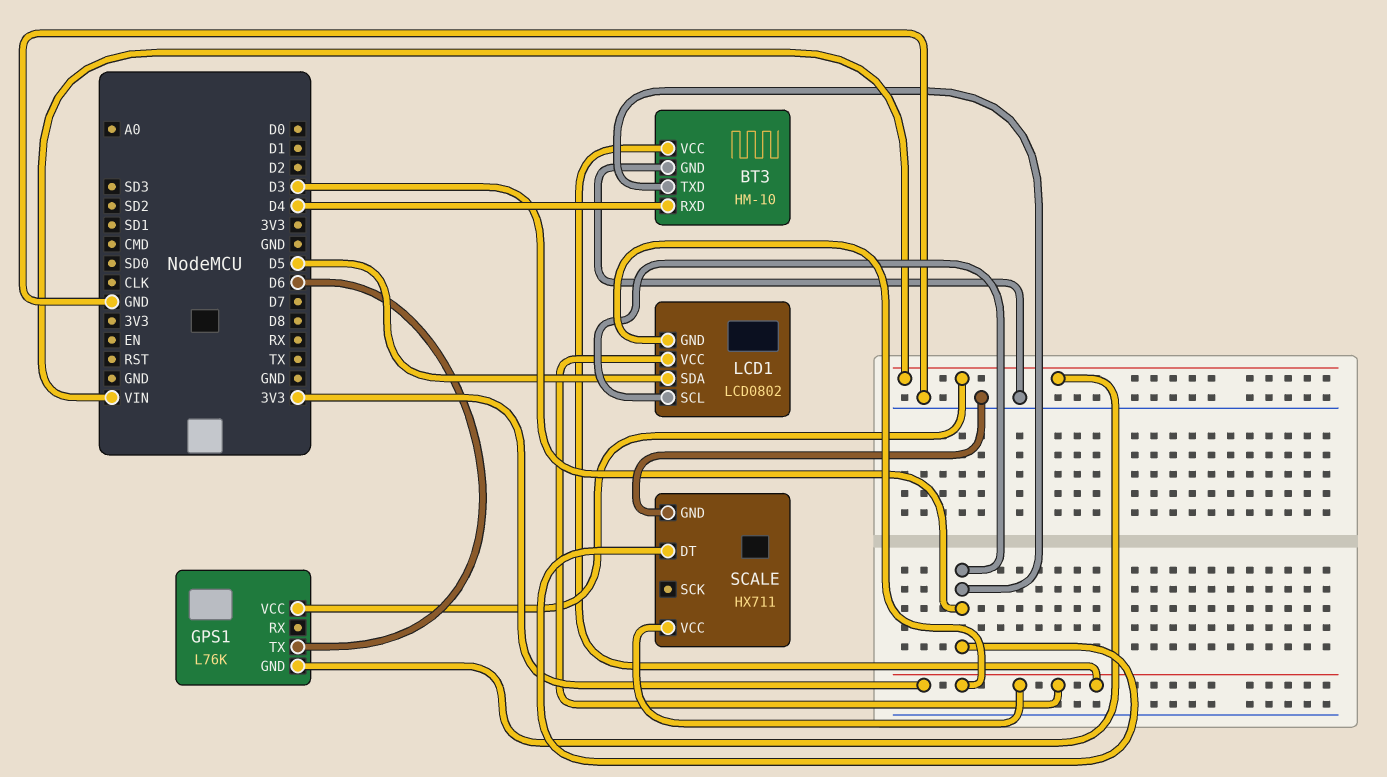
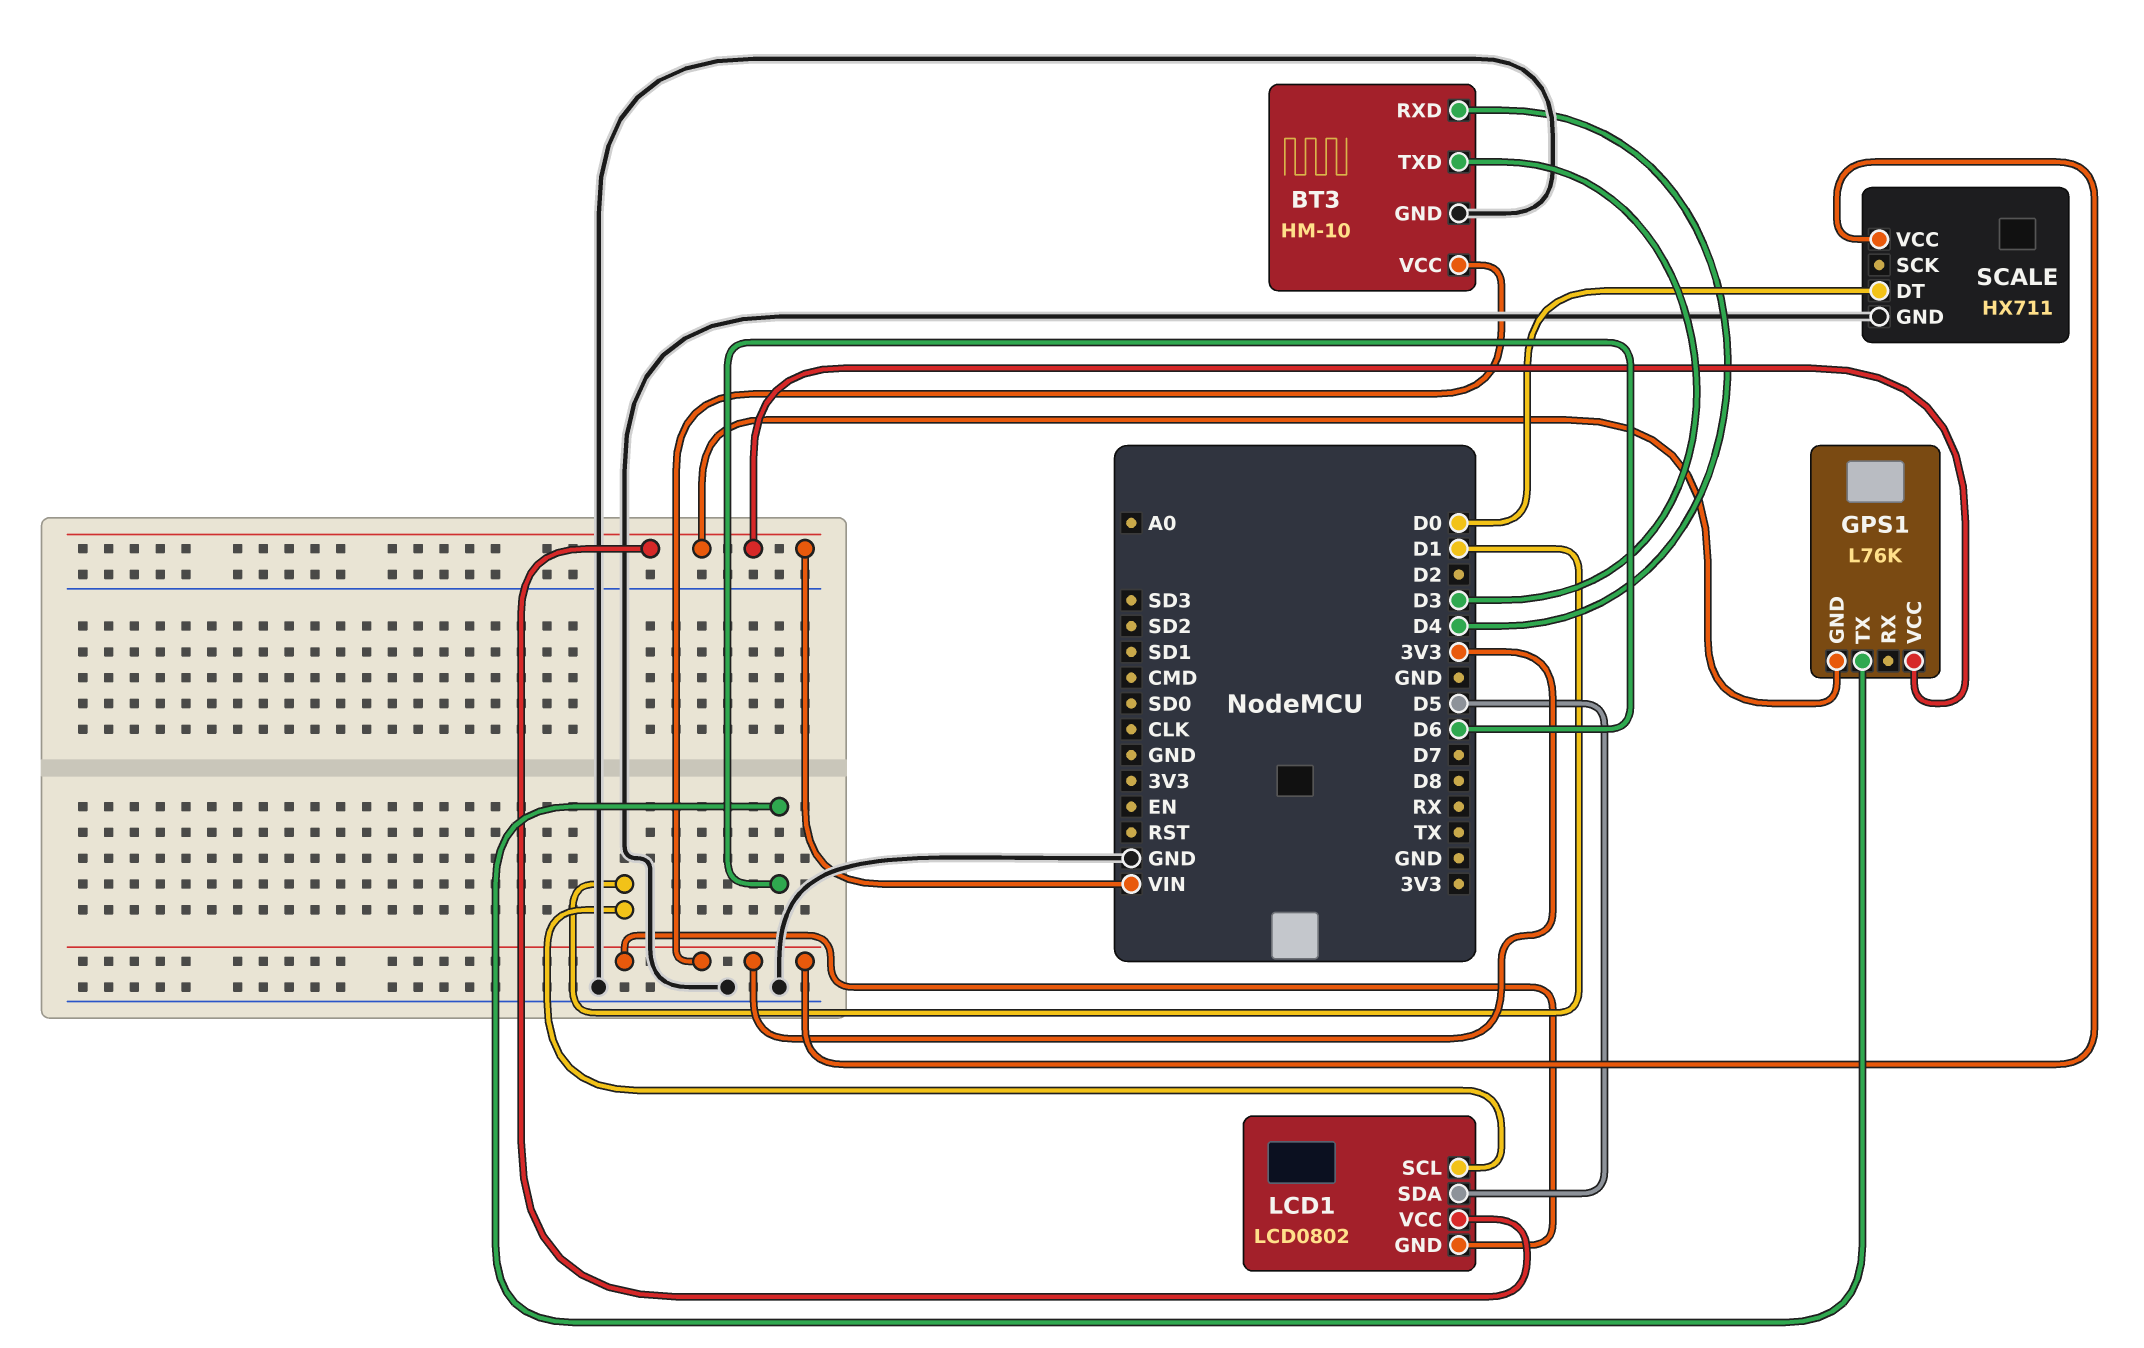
LCD1 pin SCL: D3 -> D1
LCD1 pin VCC: 3V3 -> VIN
SCALE pin DT: D3 -> D0

